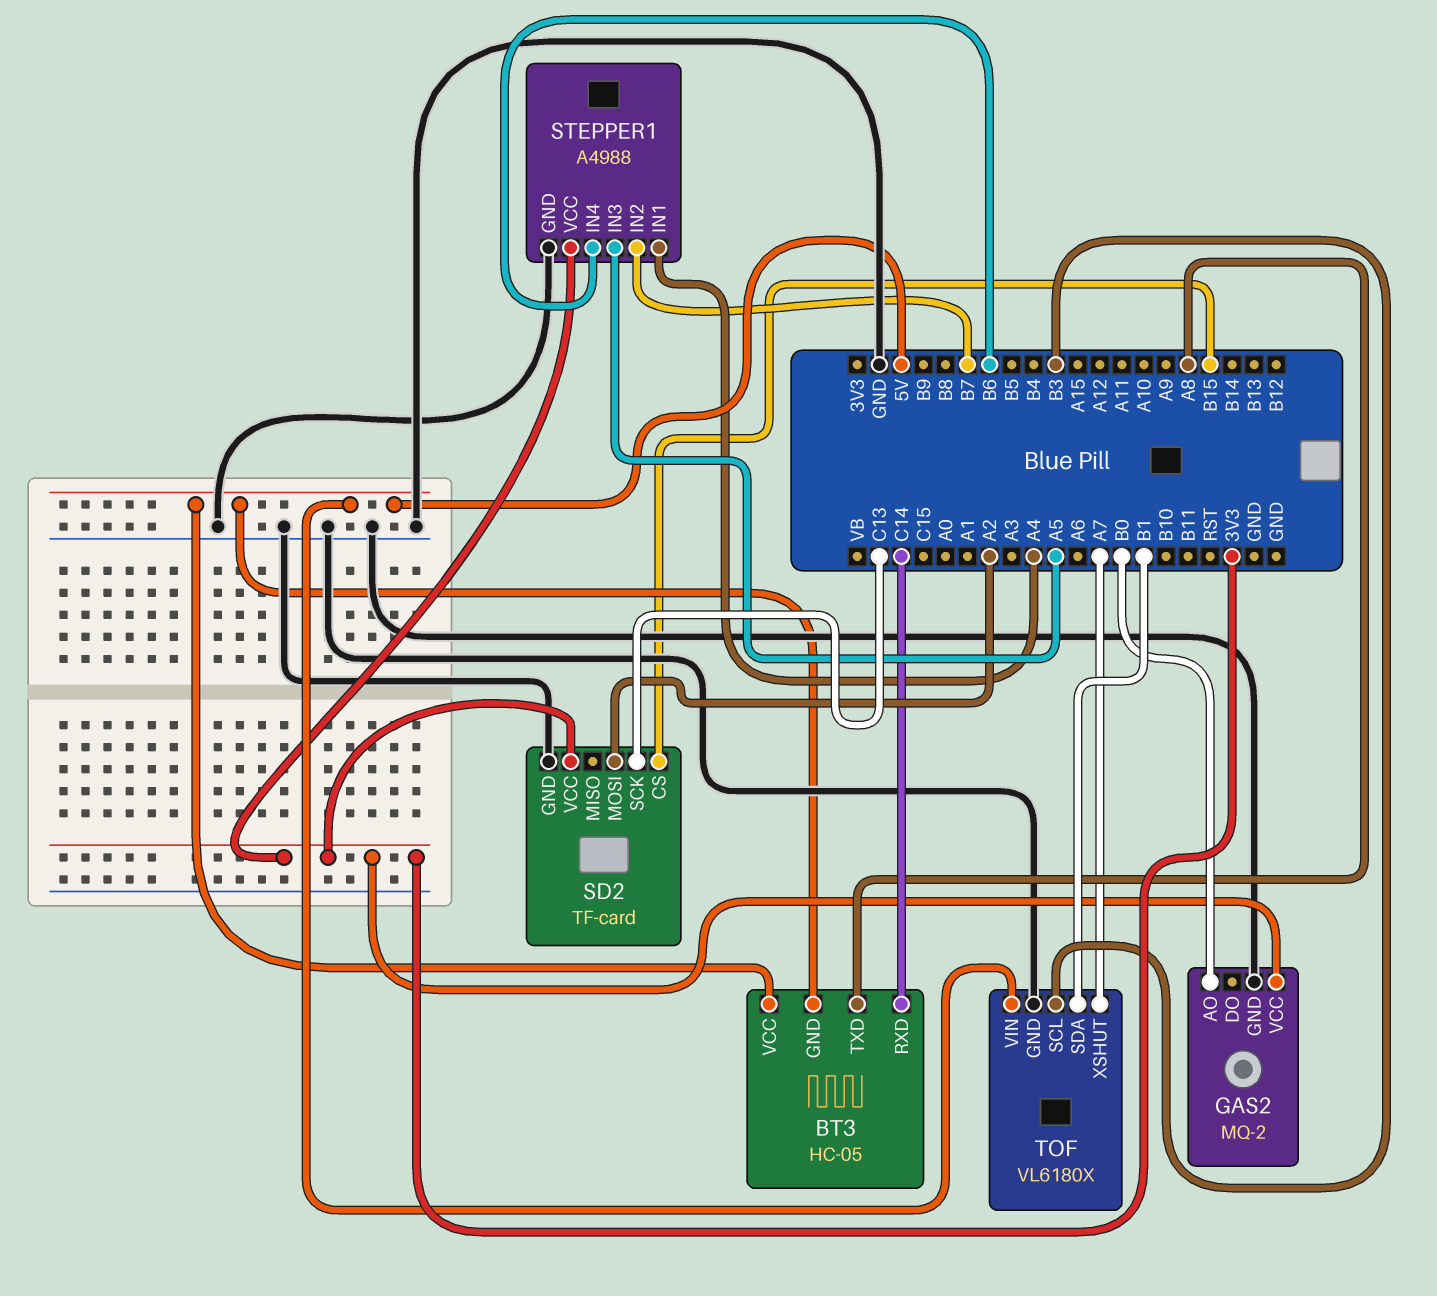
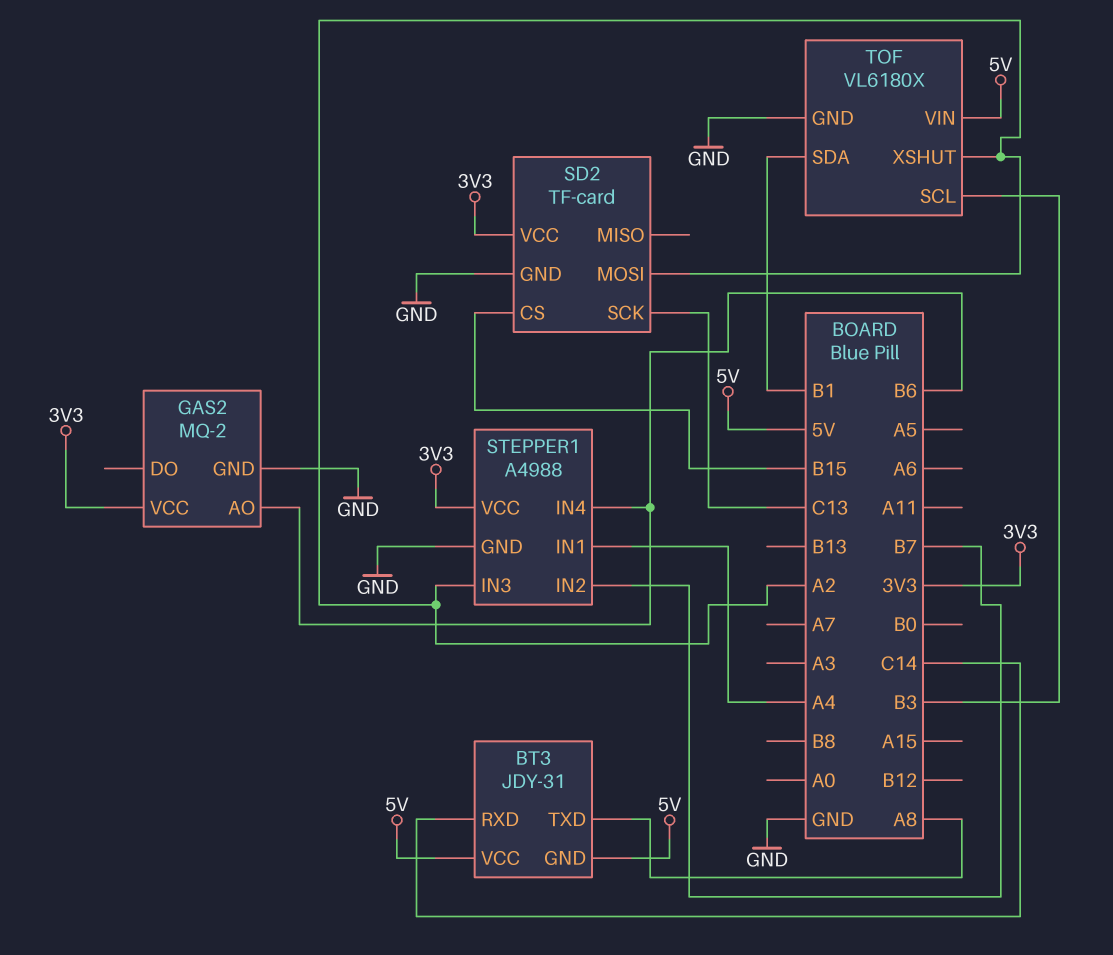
BT3: HC-05 -> JDY-31
GAS2 pin AO: B0 -> B6
STEPPER1 pin IN3: A5 -> A2
TOF pin XSHUT: A7 -> A2

